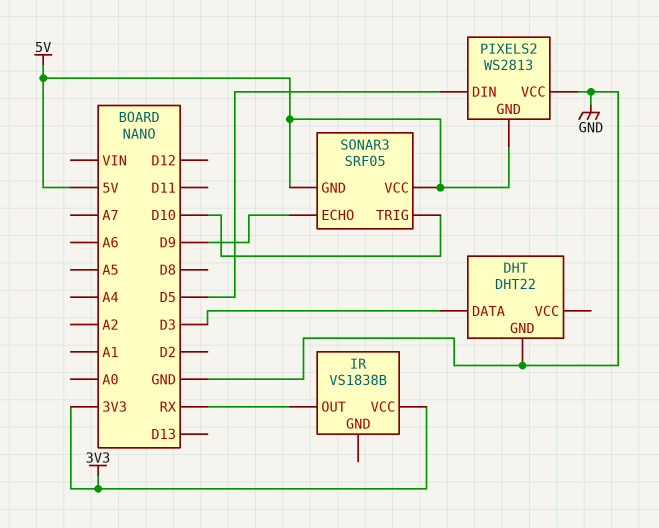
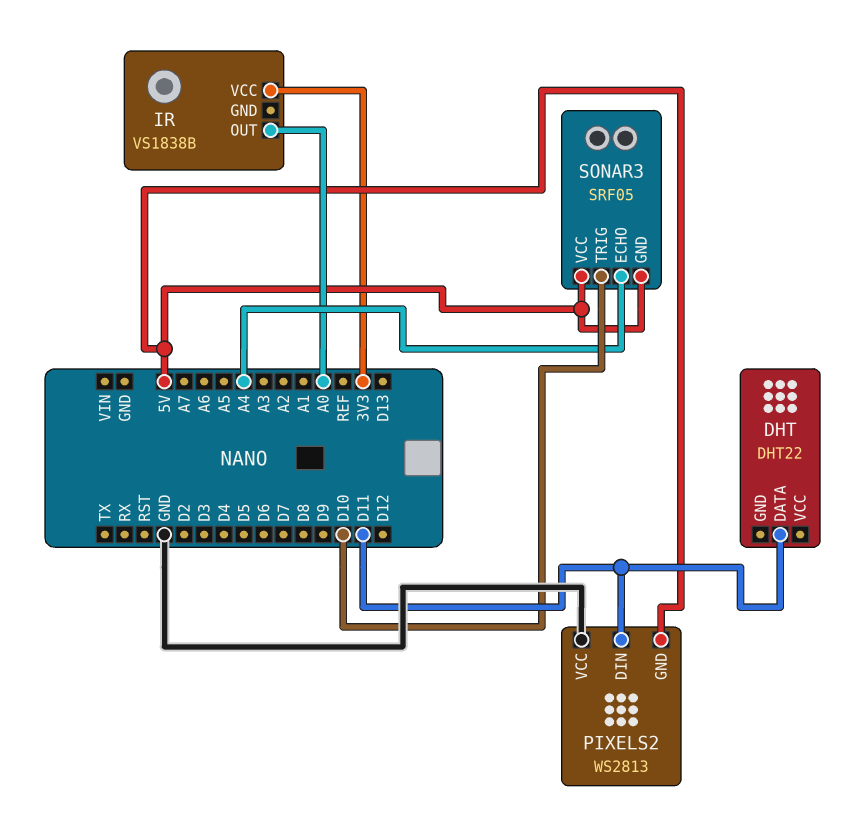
DHT pin DATA: D3 -> D11
DHT pin GND: GND -> none
IR pin OUT: RX -> A0
PIXELS2 pin DIN: D5 -> D11
SONAR3 pin ECHO: D9 -> A4

